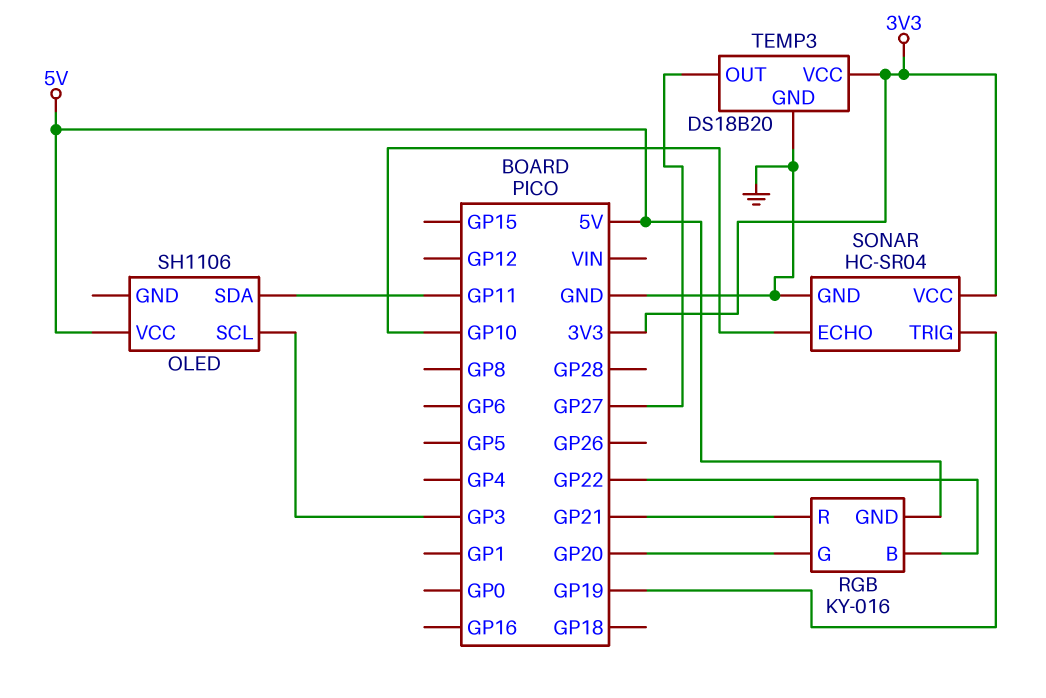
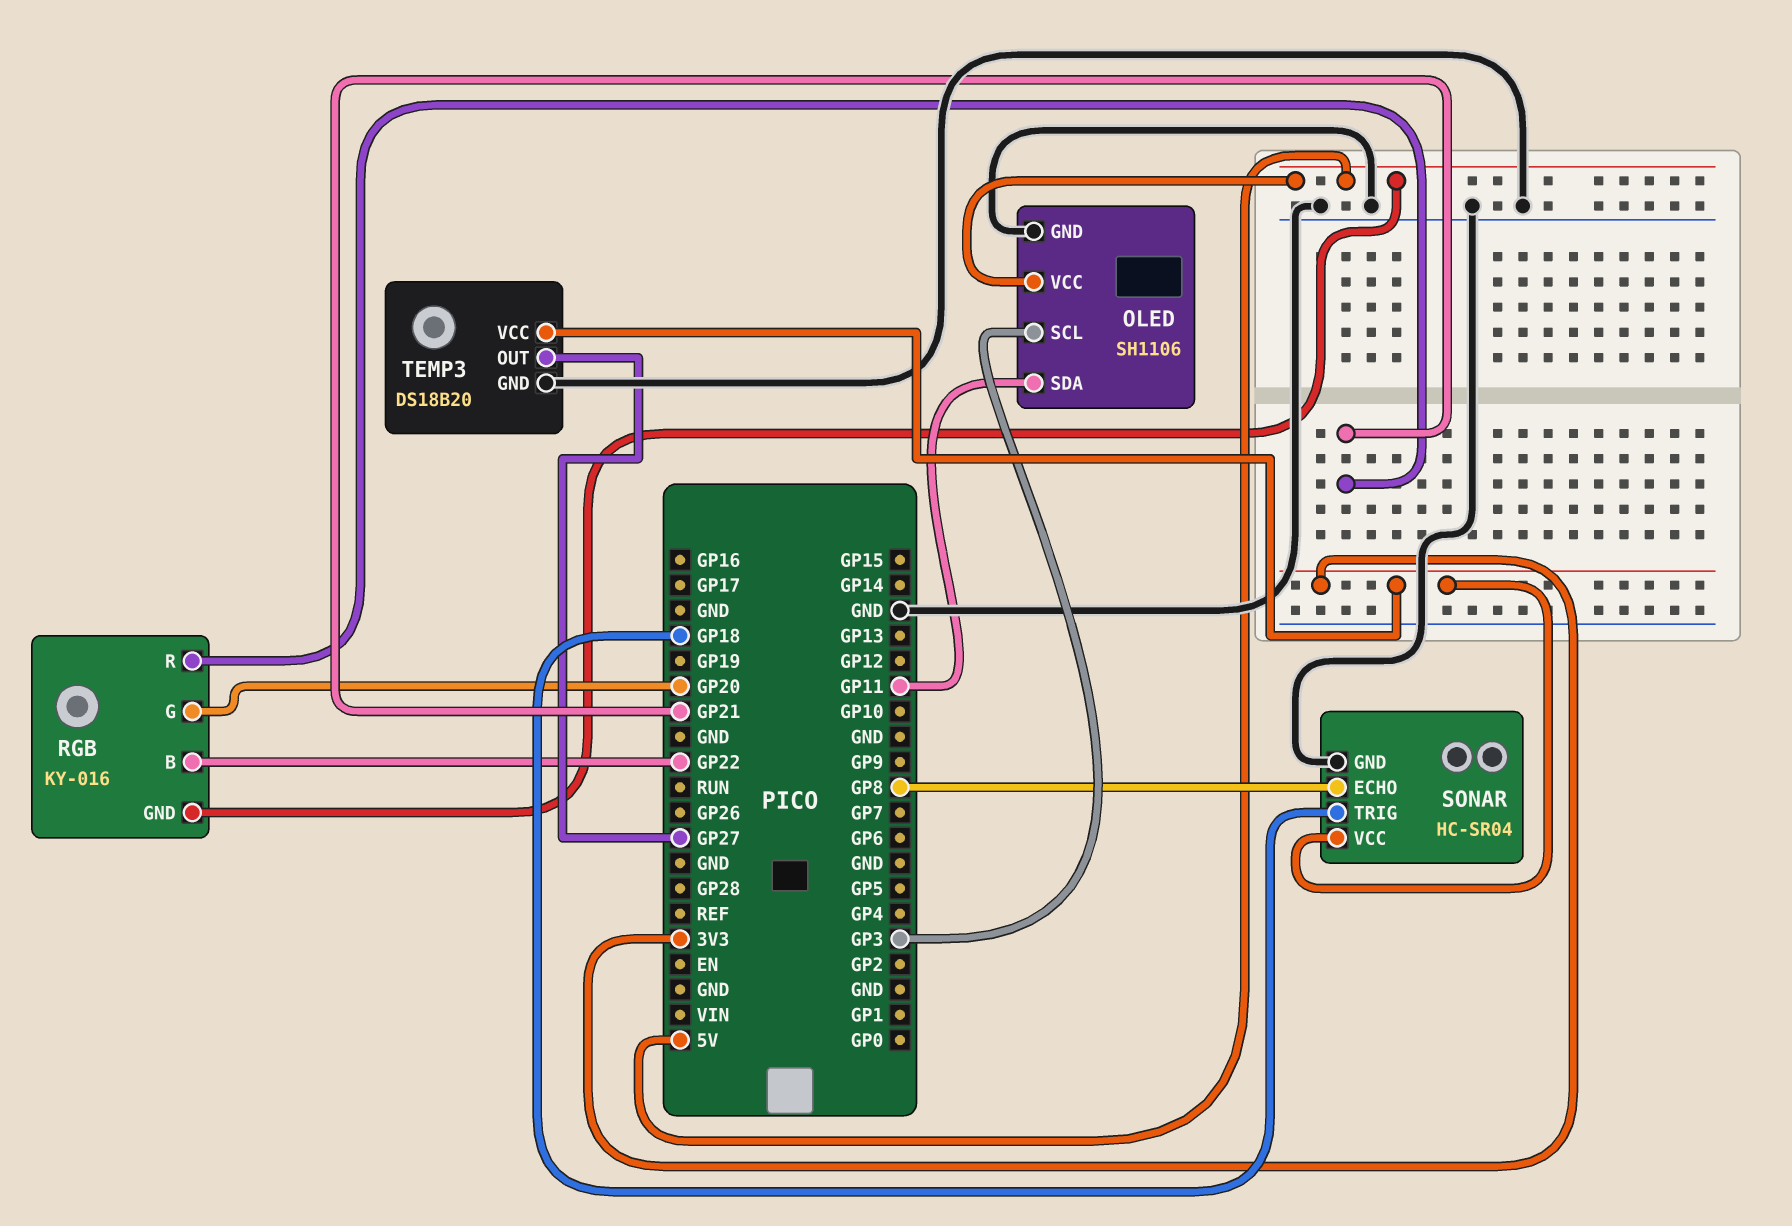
OLED pin GND: none -> GND
SONAR pin ECHO: GP10 -> GP8
SONAR pin TRIG: GP19 -> GP18

